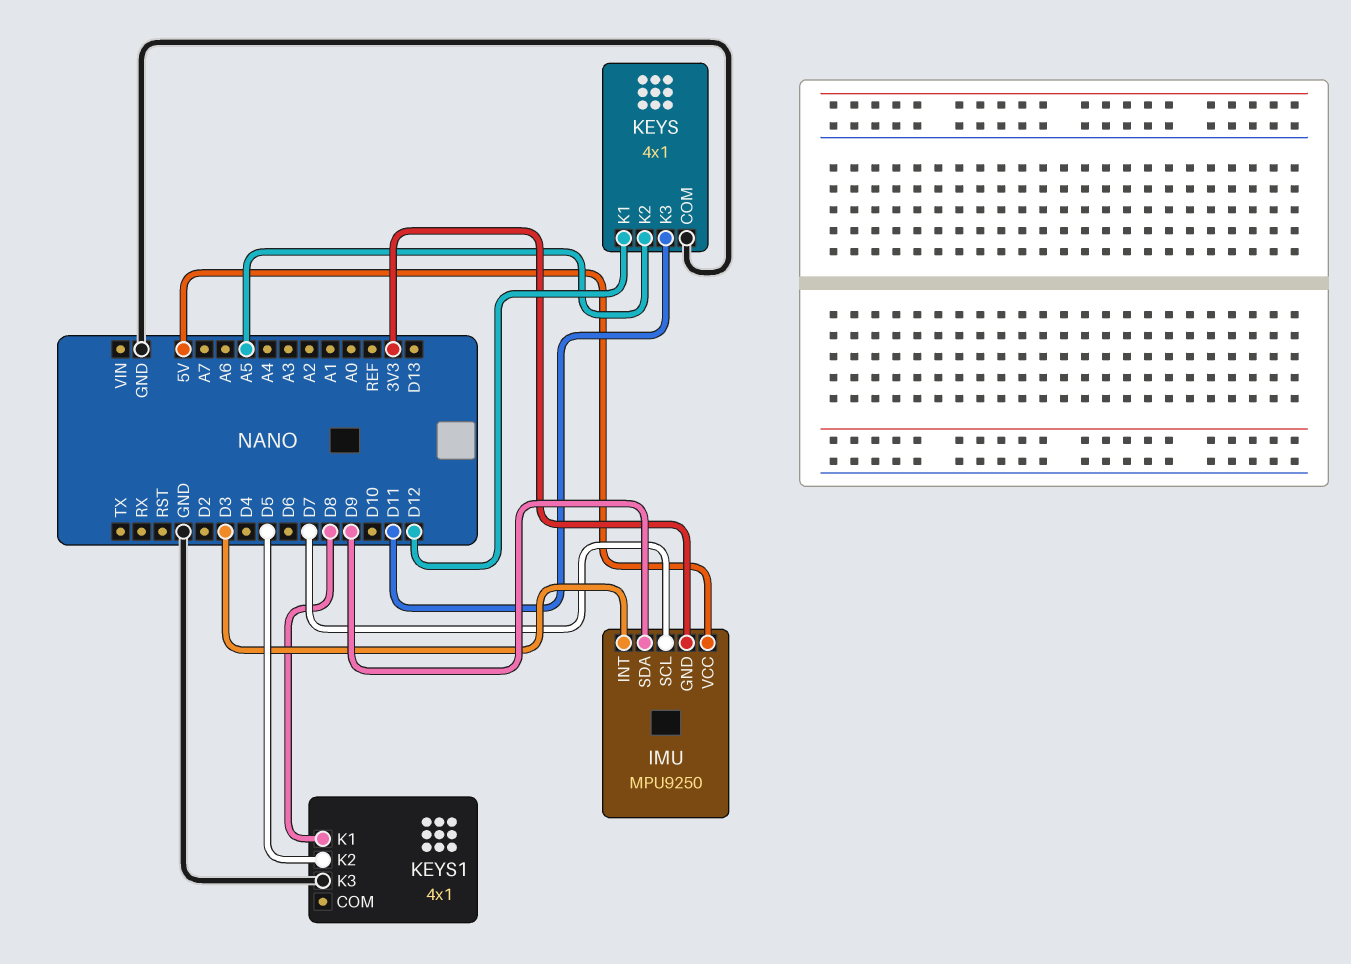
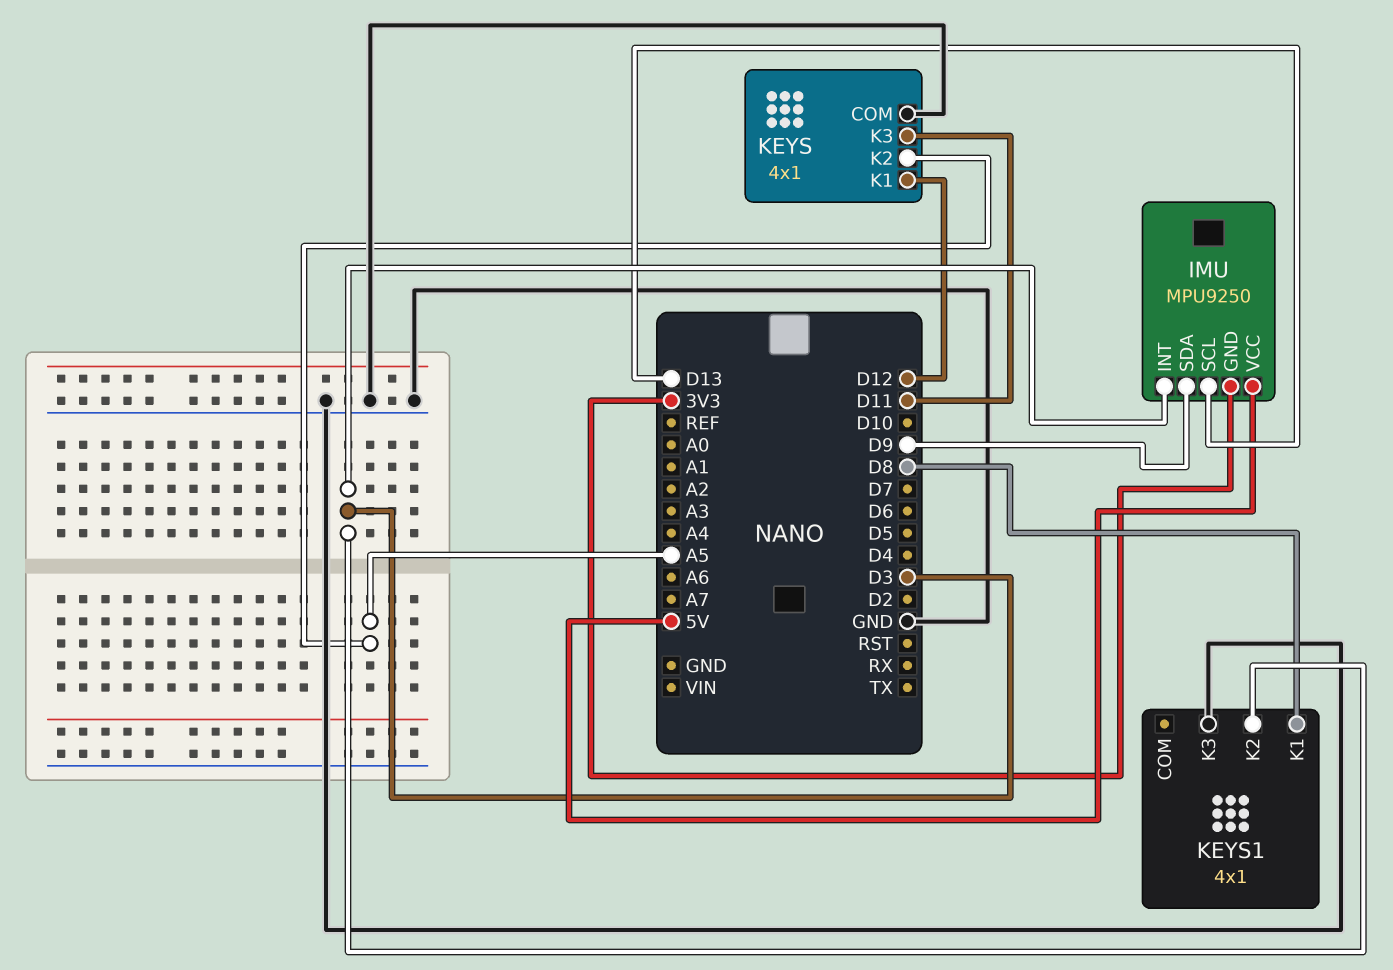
IMU pin SCL: D7 -> D13
KEYS1 pin K2: D5 -> D3

